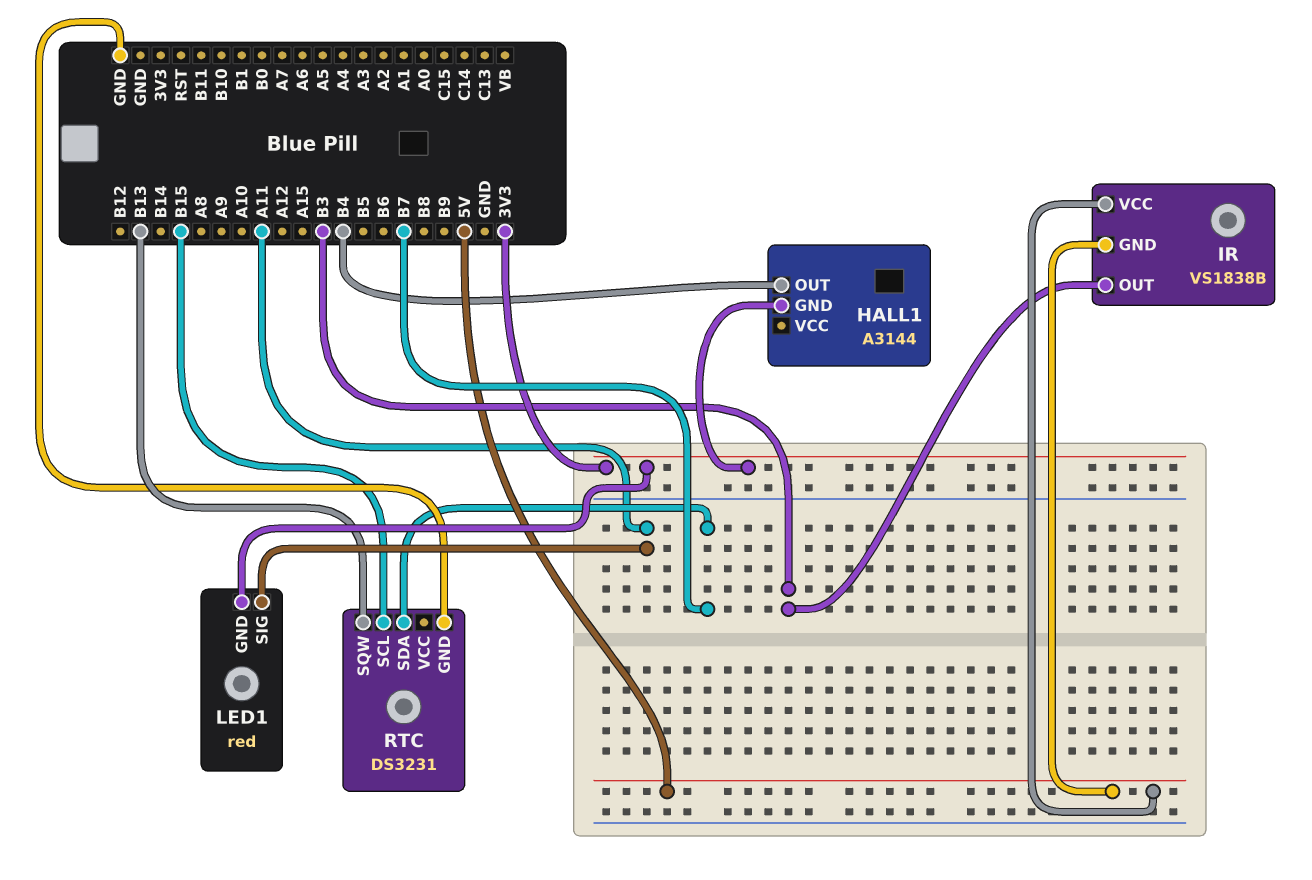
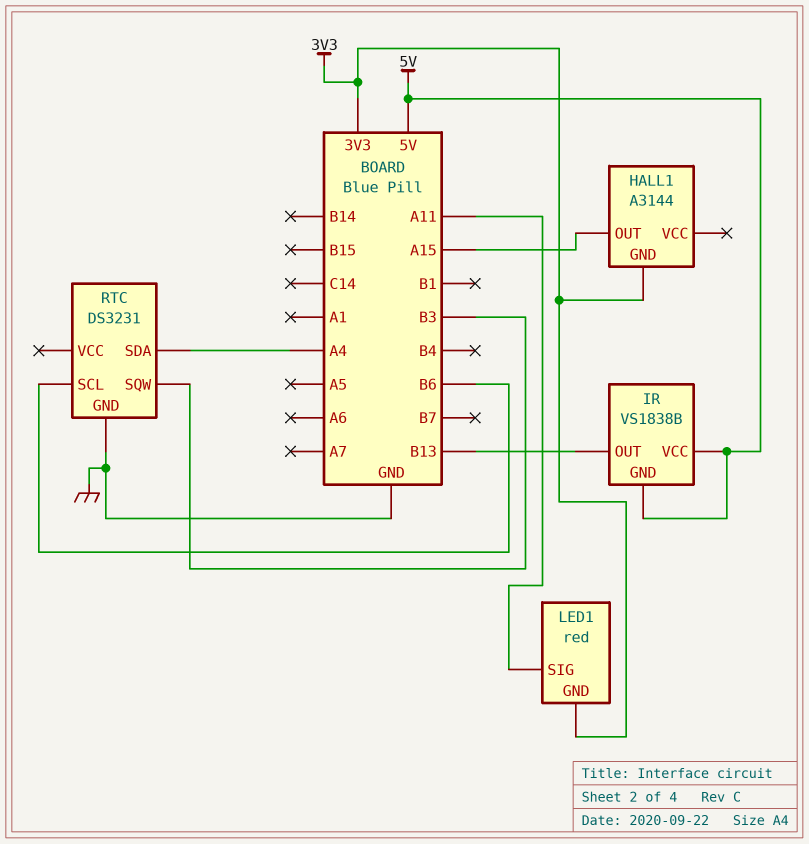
HALL1 pin OUT: B4 -> A15
IR pin OUT: B3 -> B13
RTC pin SCL: B15 -> B6
RTC pin SDA: B7 -> A4
RTC pin SQW: B13 -> B3

